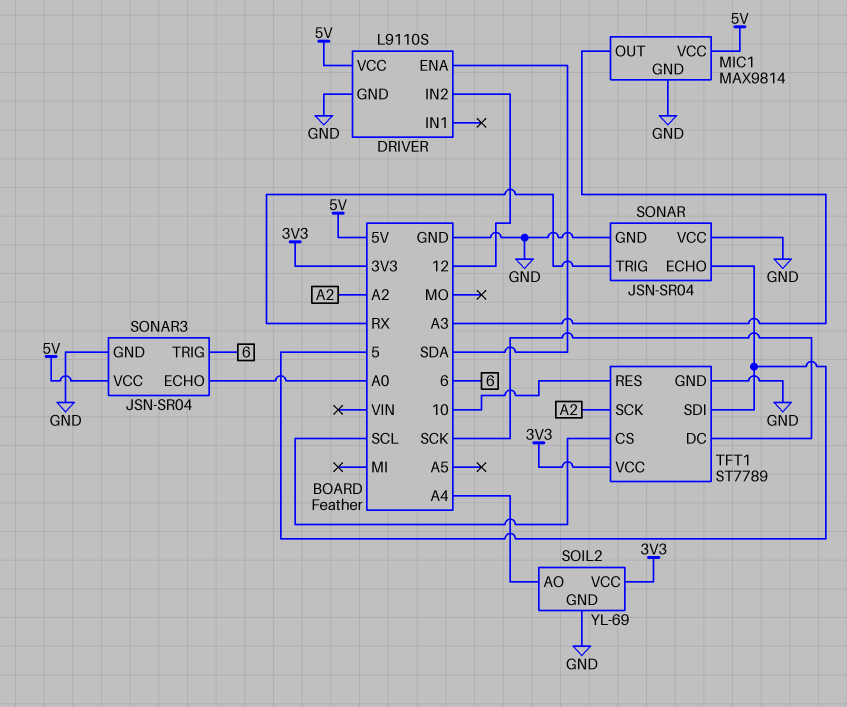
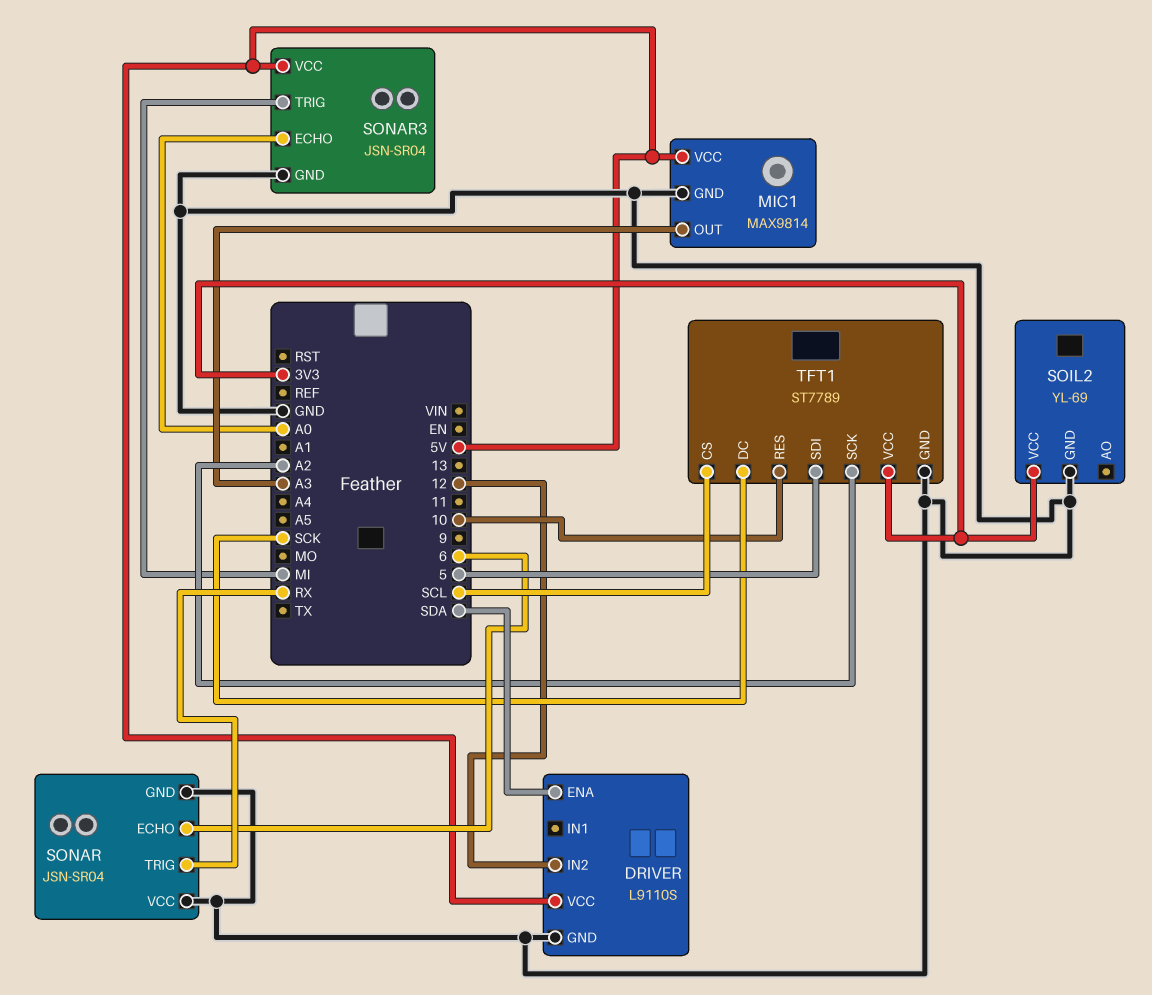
SOIL2 pin AO: A4 -> none
SONAR pin ECHO: 5 -> 6
SONAR3 pin TRIG: 6 -> MI

